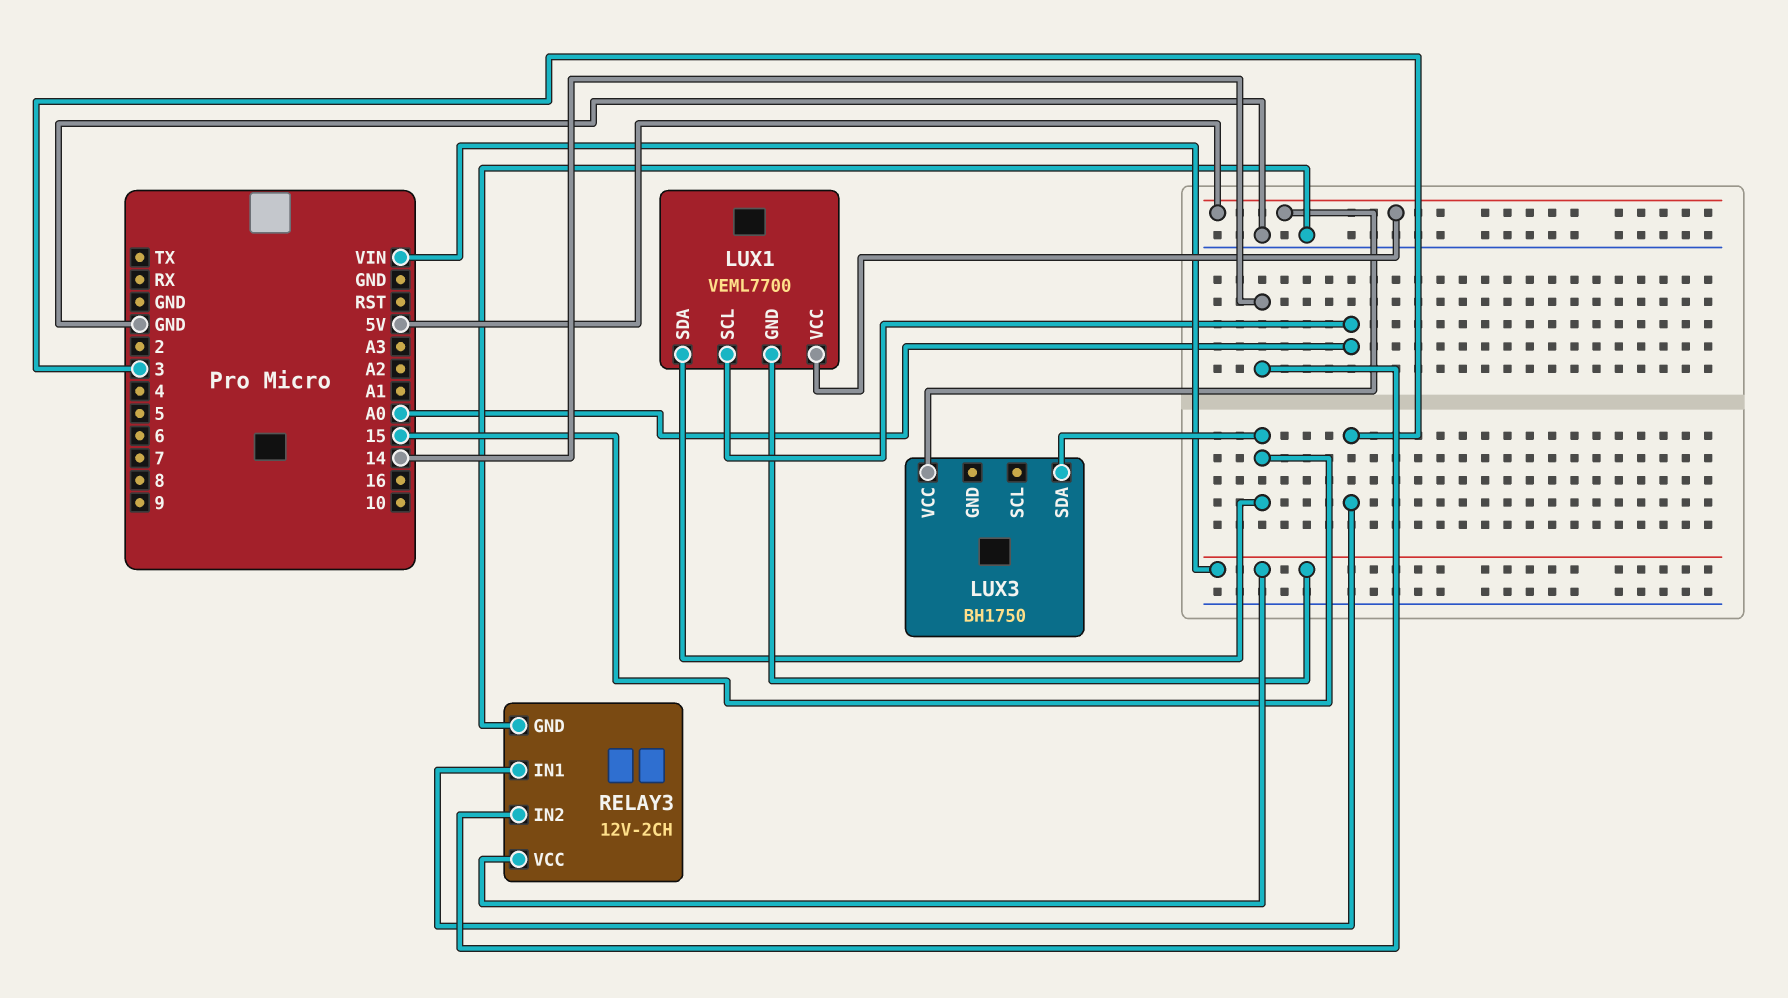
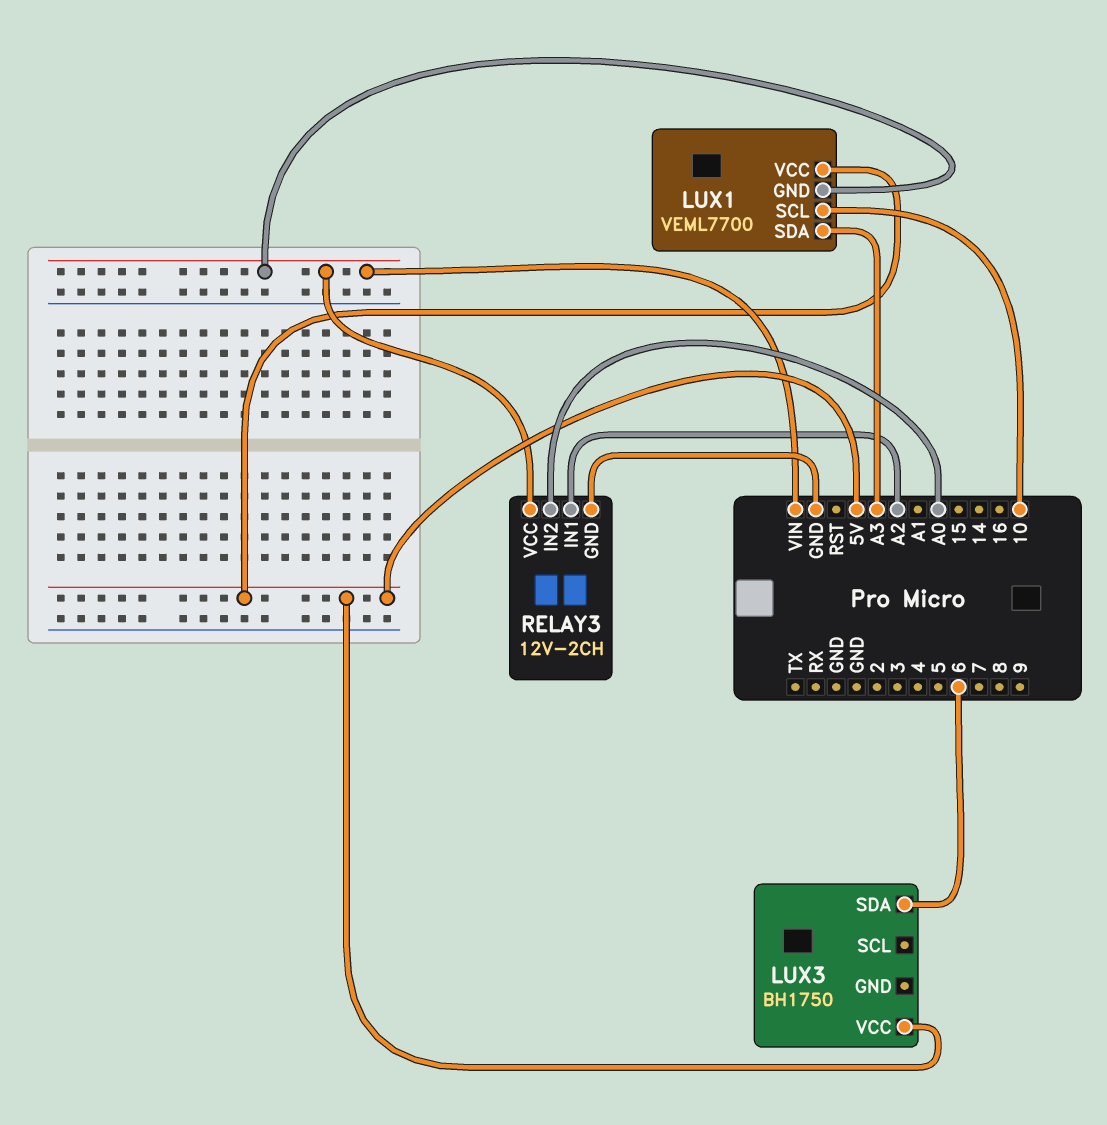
LUX1 pin SCL: A0 -> 10
LUX1 pin SDA: 15 -> A3
LUX3 pin SDA: 15 -> 6
RELAY3 pin IN1: 3 -> A2
RELAY3 pin IN2: 14 -> A0

